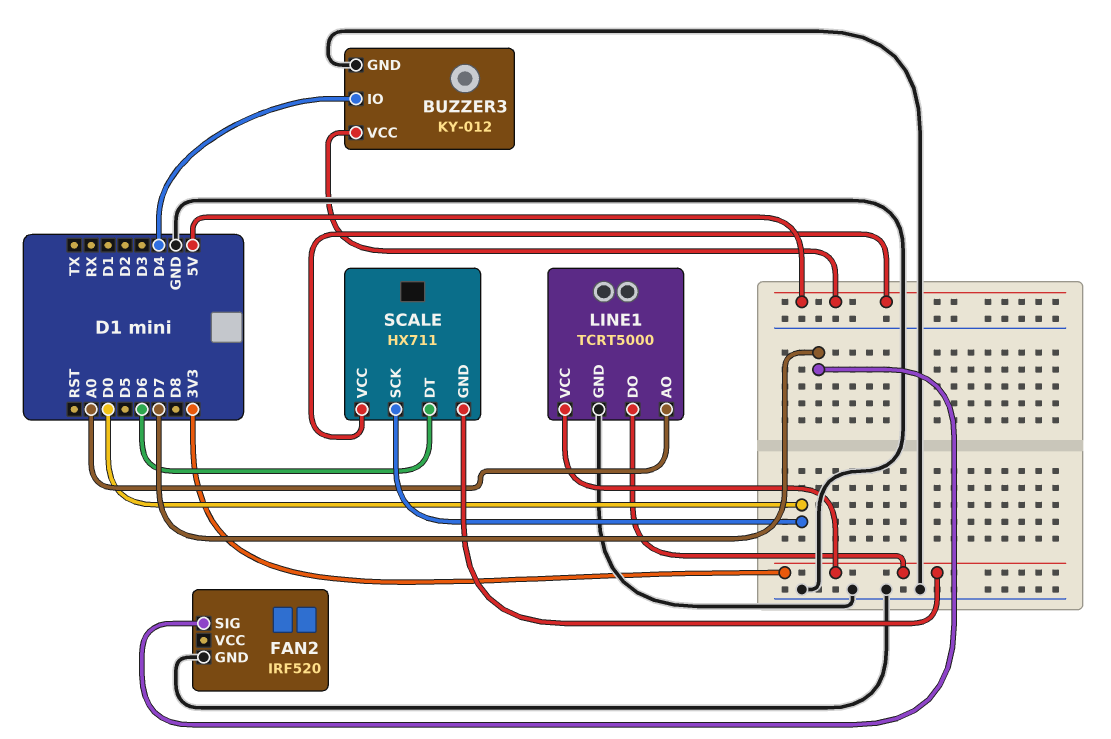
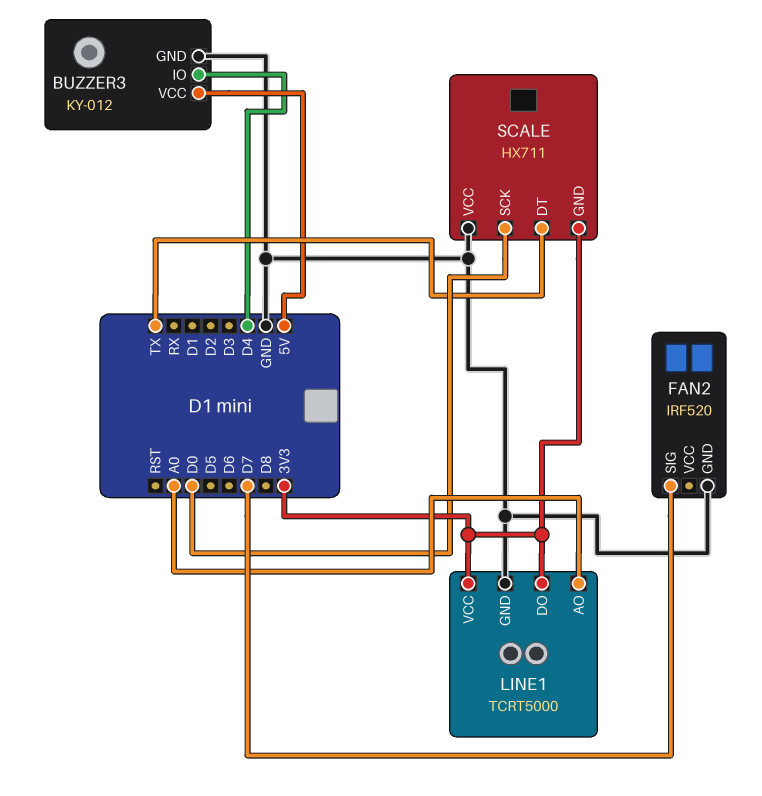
SCALE pin DT: D6 -> TX
SCALE pin VCC: 5V -> GND

